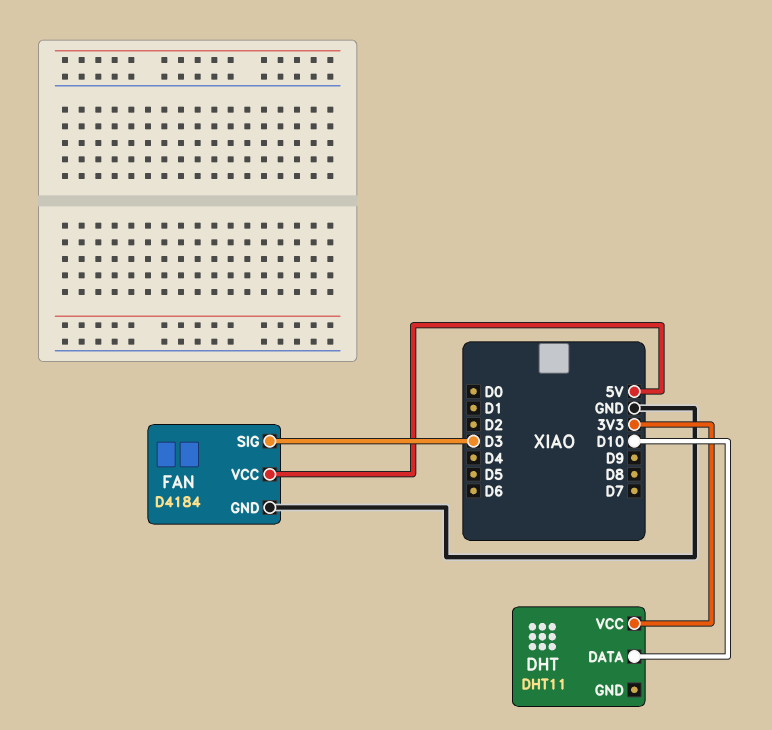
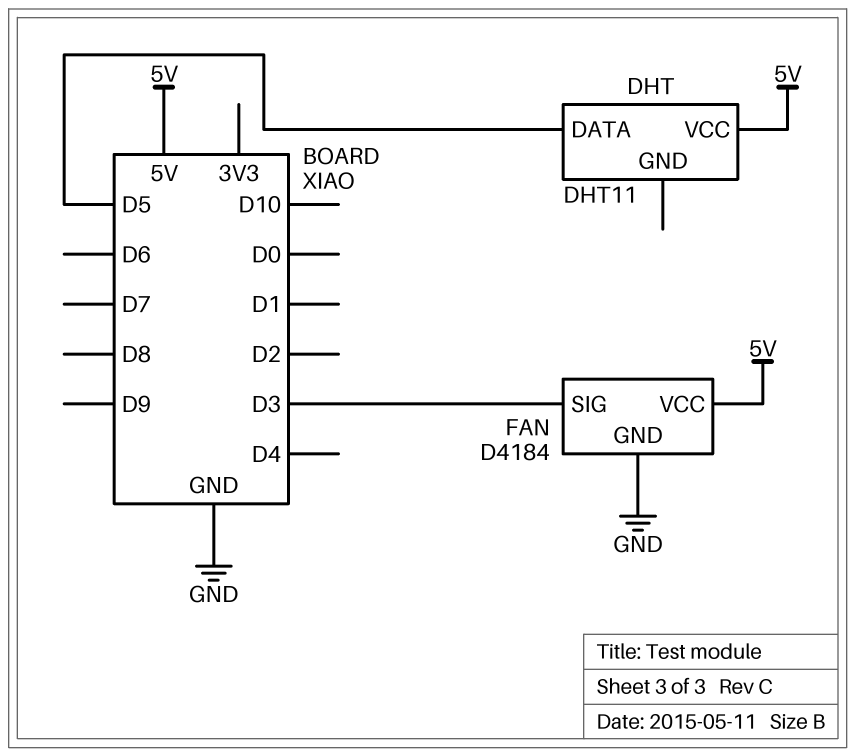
DHT pin DATA: D10 -> D5
DHT pin VCC: 3V3 -> 5V

